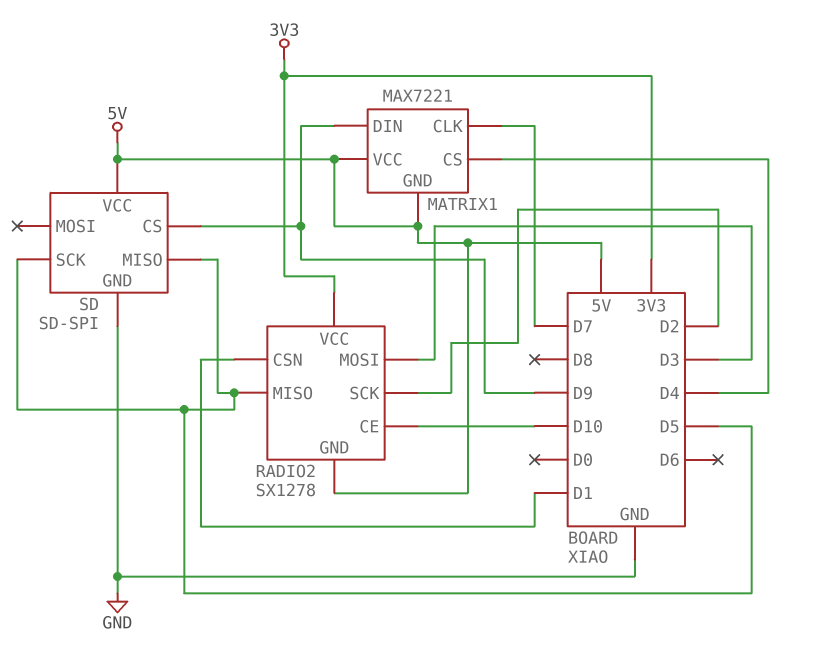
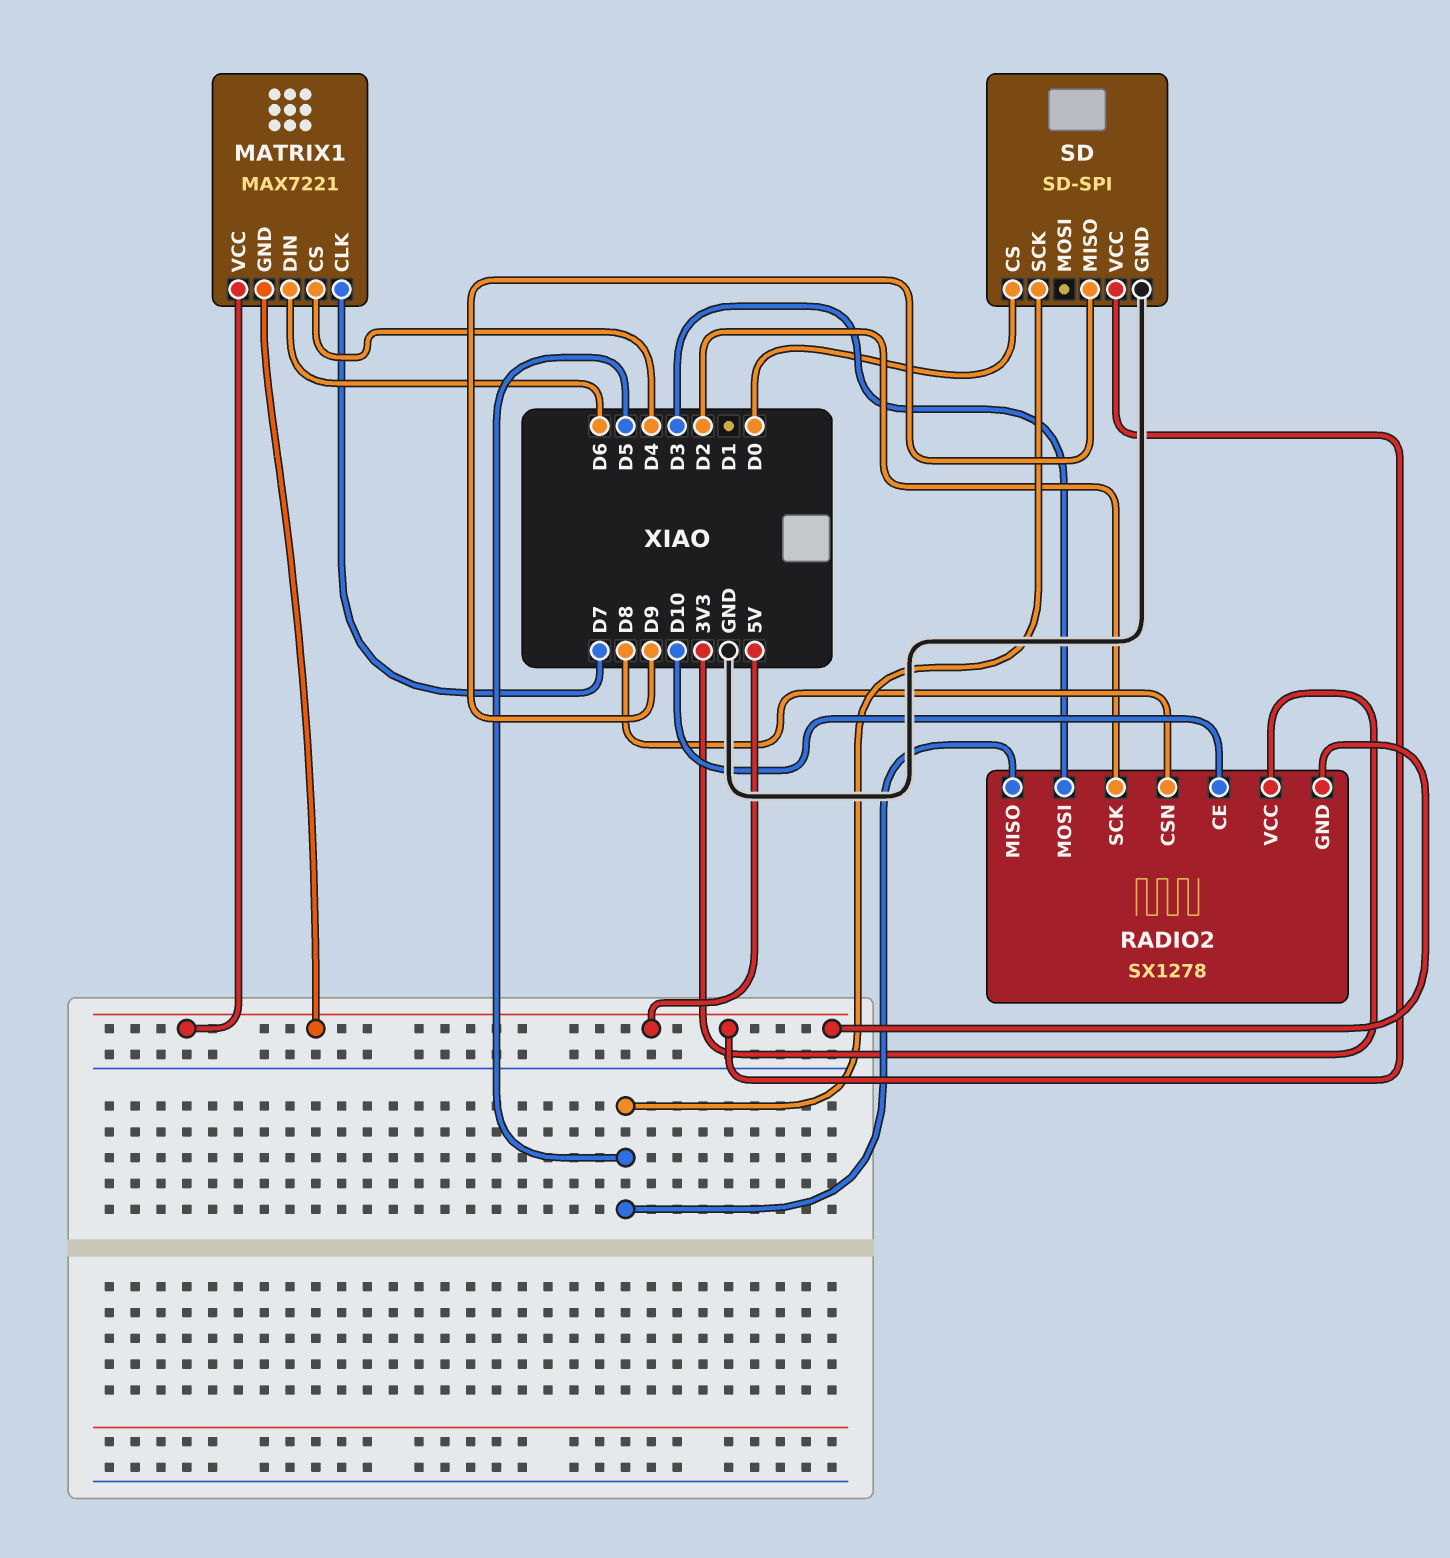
MATRIX1 pin DIN: D9 -> D6
RADIO2 pin CSN: D1 -> D8
SD pin CS: D9 -> D0
SD pin MISO: D5 -> D9

